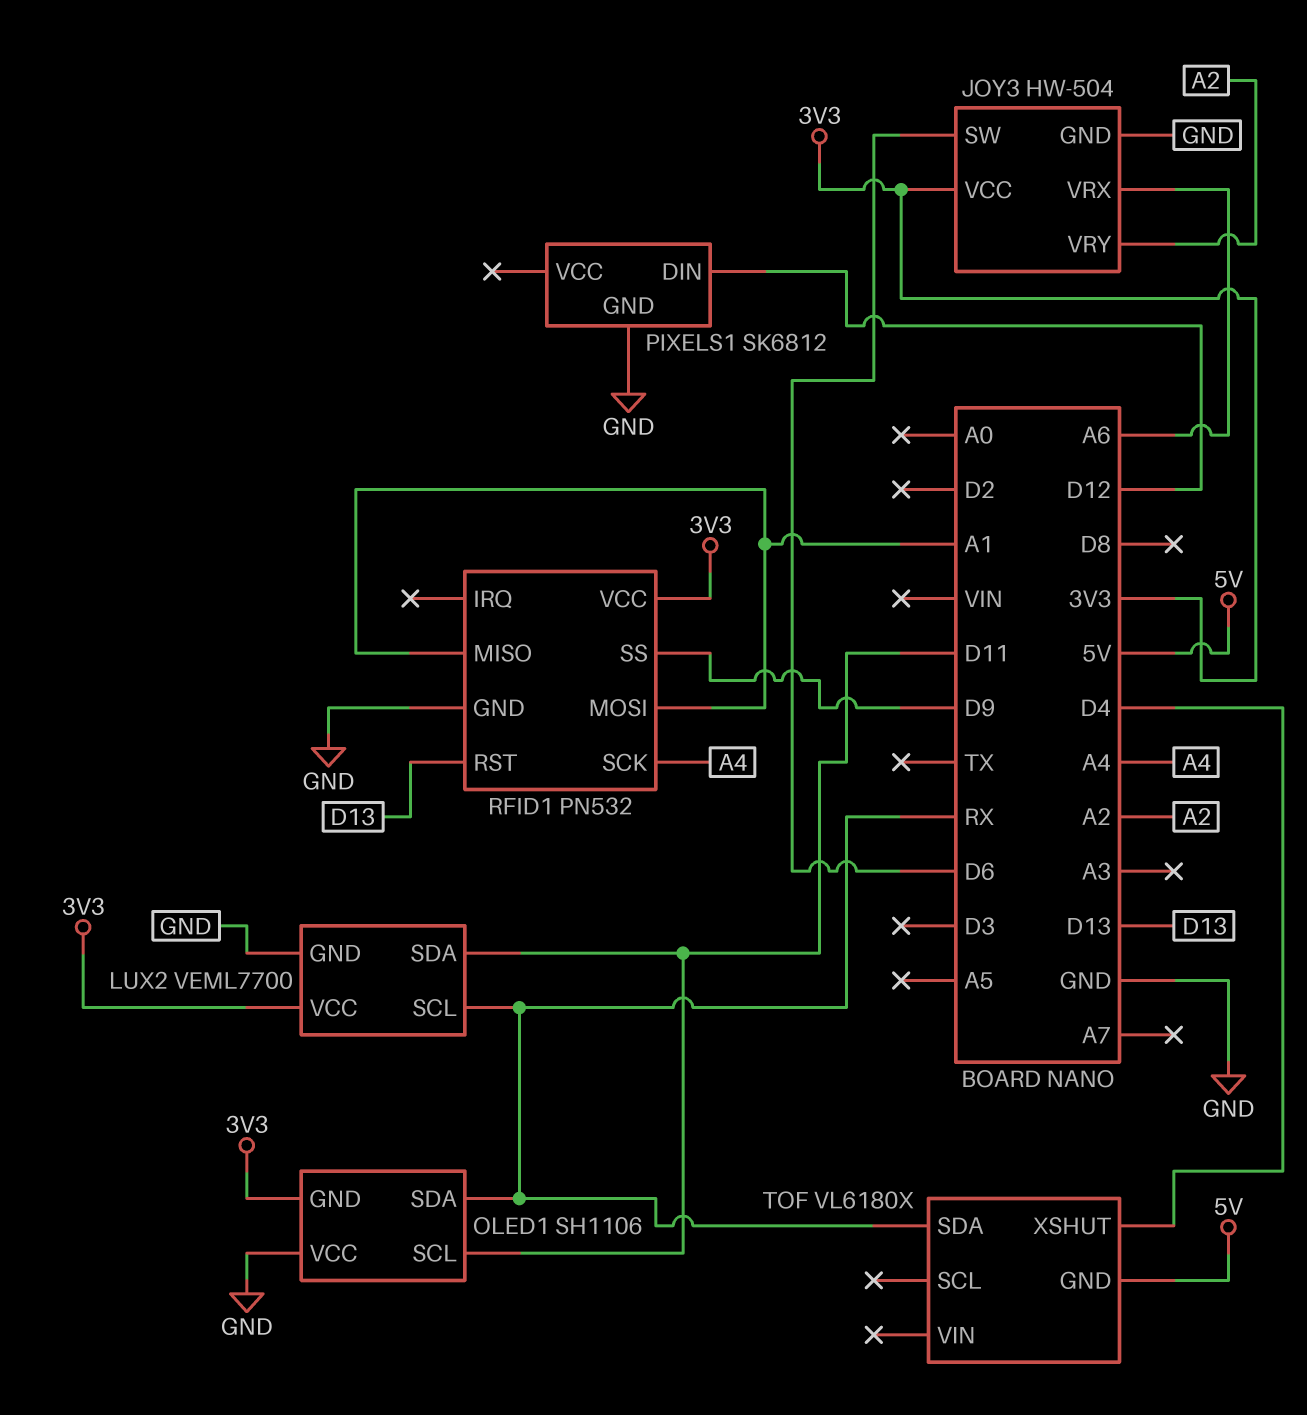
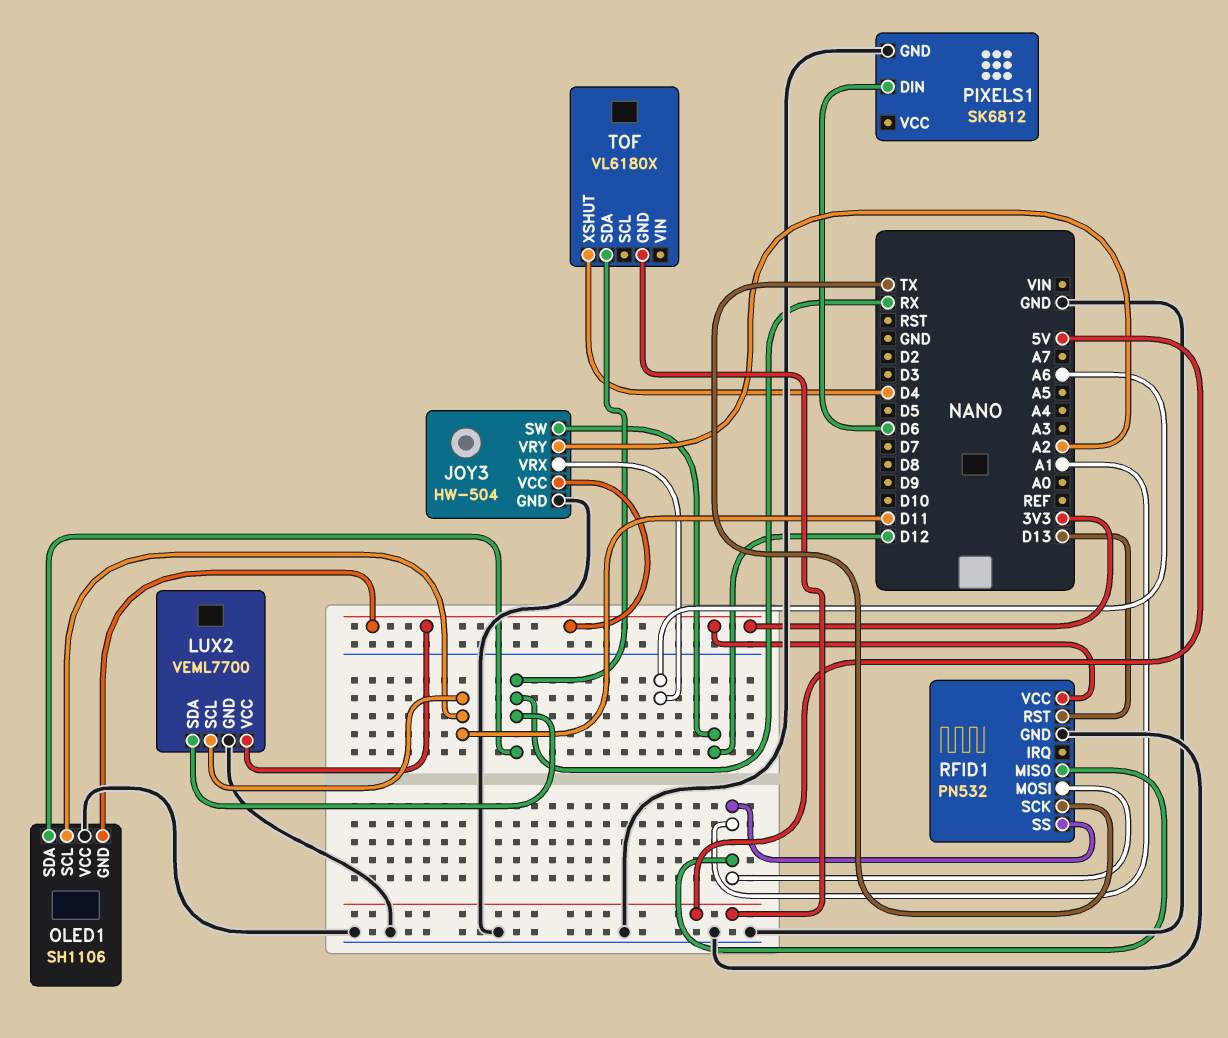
JOY3 pin SW: D6 -> D12
LUX2 pin SCL: RX -> D11
LUX2 pin SDA: D11 -> RX
PIXELS1 pin DIN: D12 -> D6
RFID1 pin SCK: A4 -> TX
RFID1 pin SS: D9 -> A1

